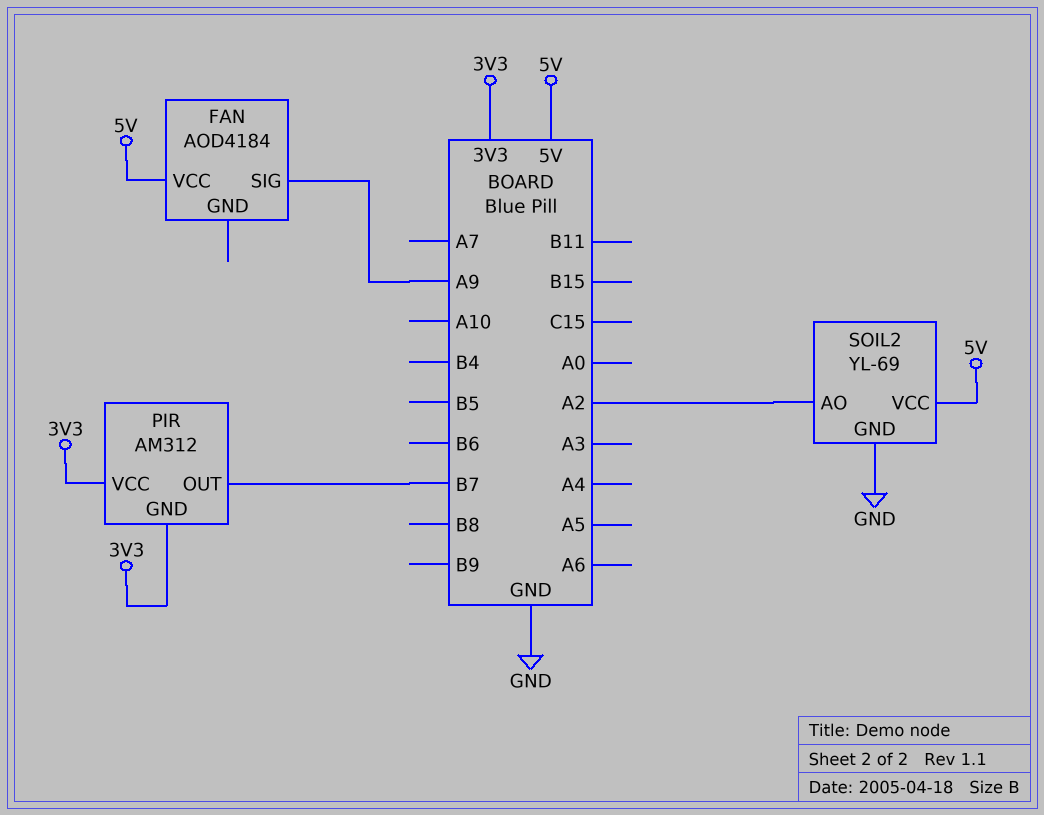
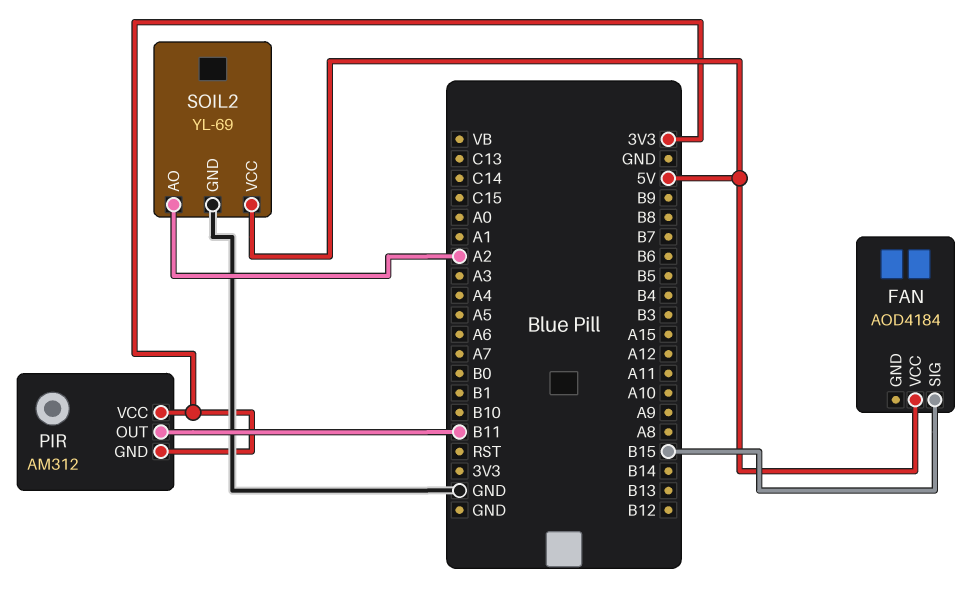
FAN pin SIG: A9 -> B15
PIR pin OUT: B7 -> B11

